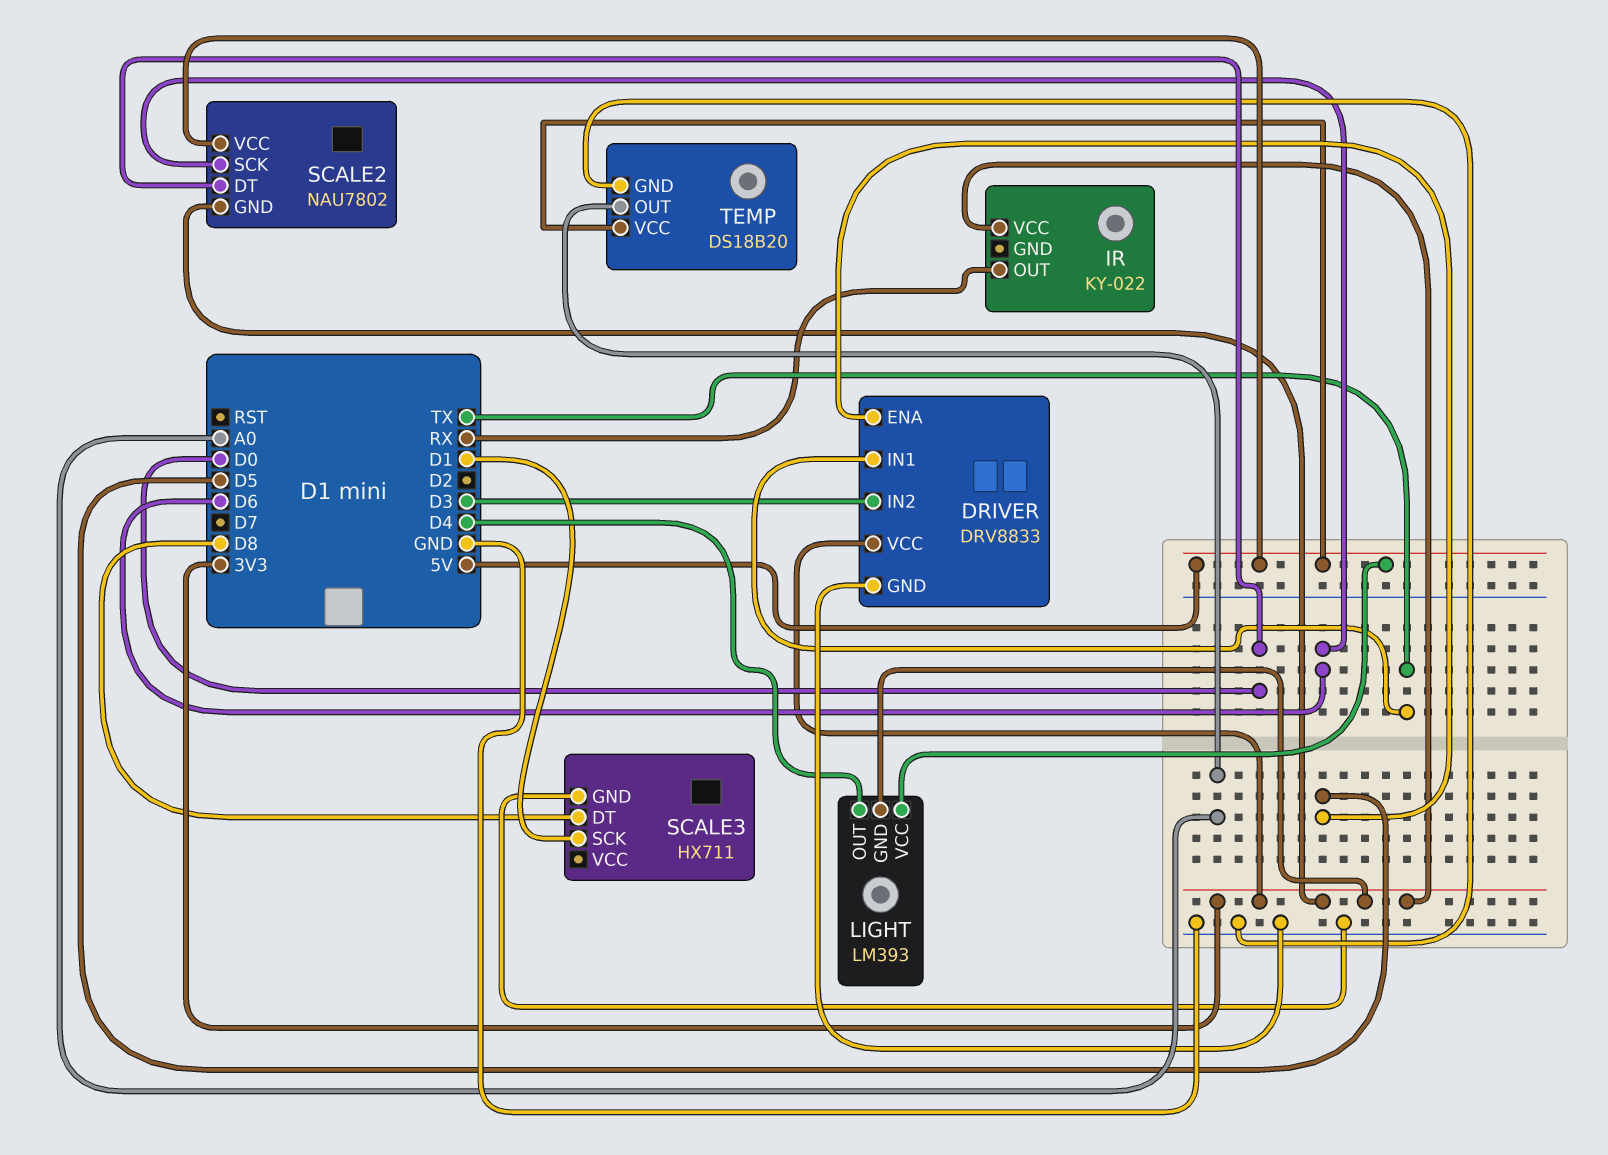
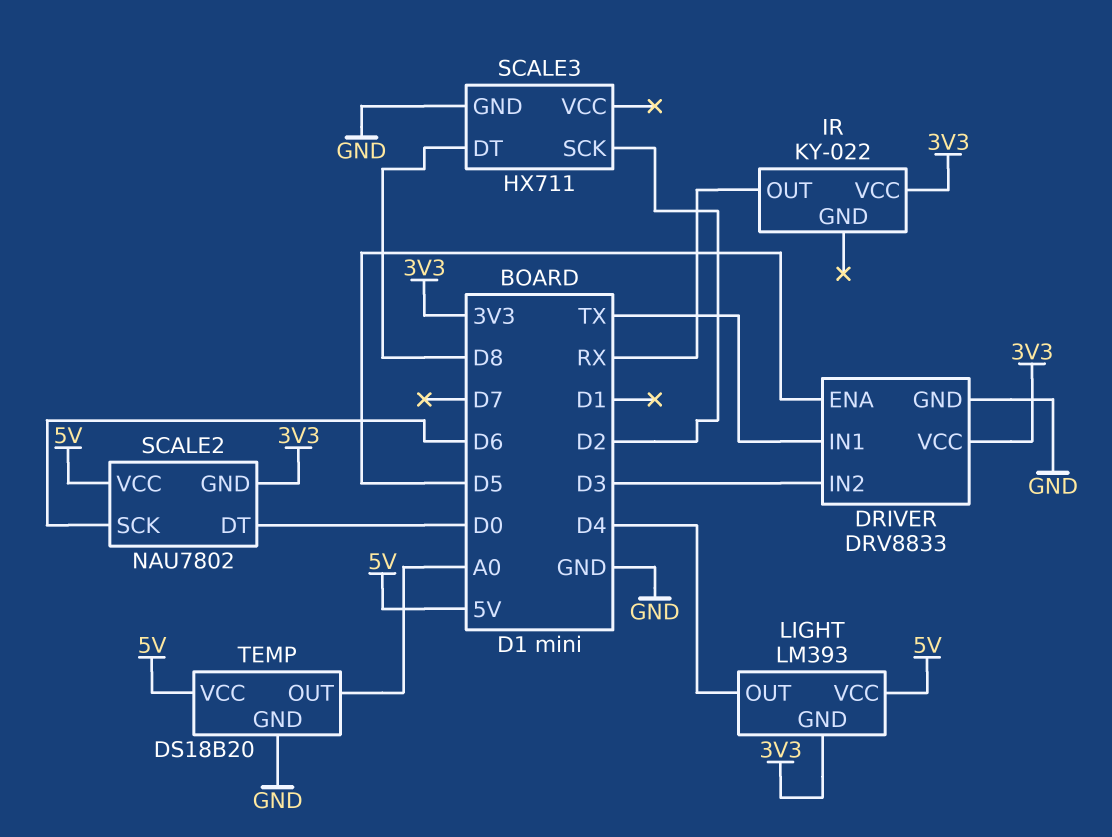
SCALE3 pin SCK: D1 -> D2

